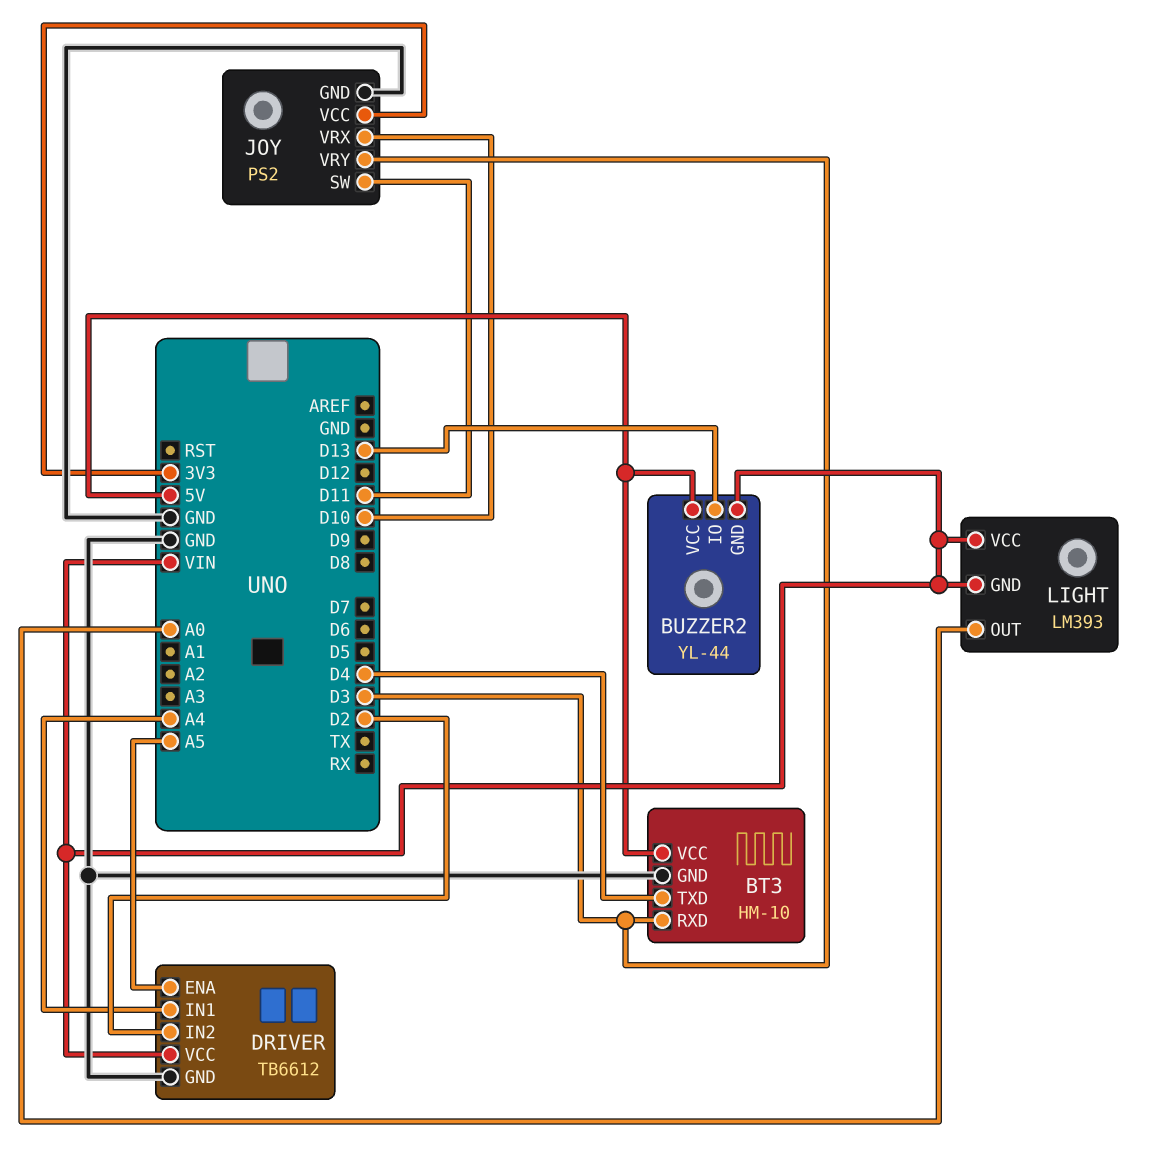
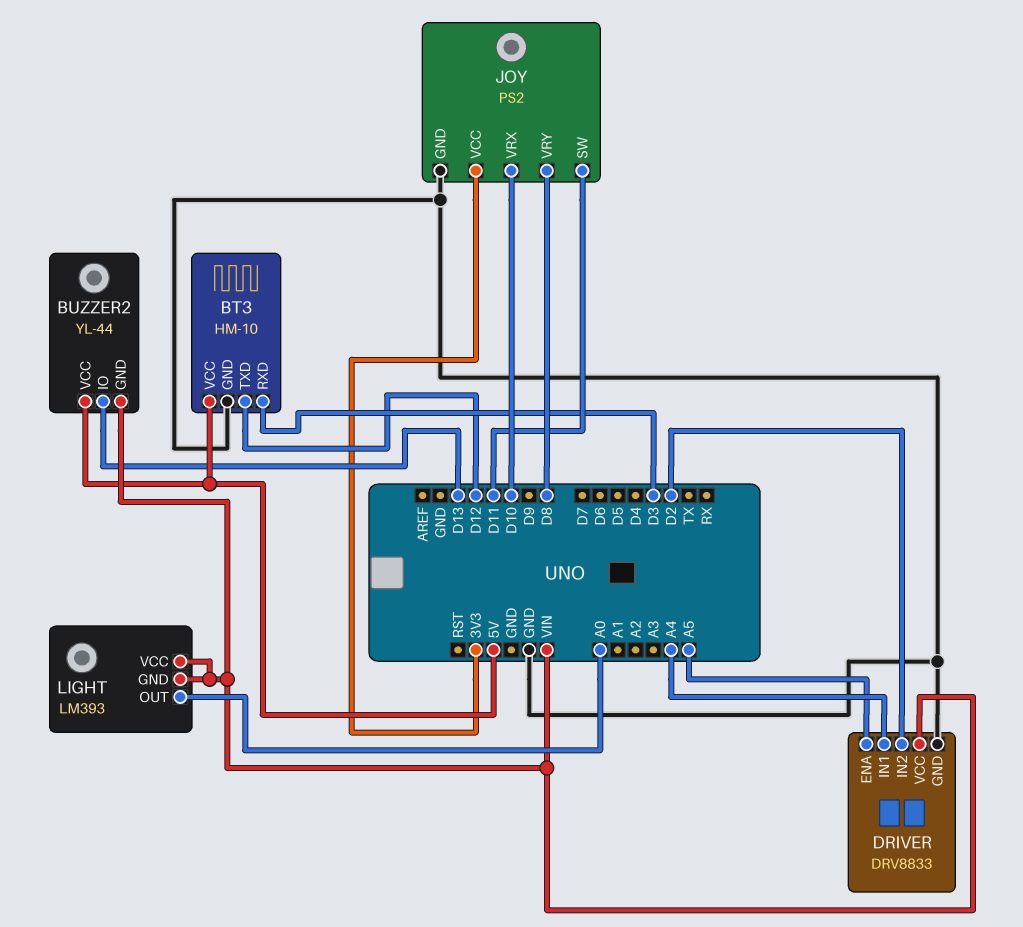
BT3 pin TXD: D4 -> D12
DRIVER: TB6612 -> DRV8833
JOY pin VRY: D3 -> D8

